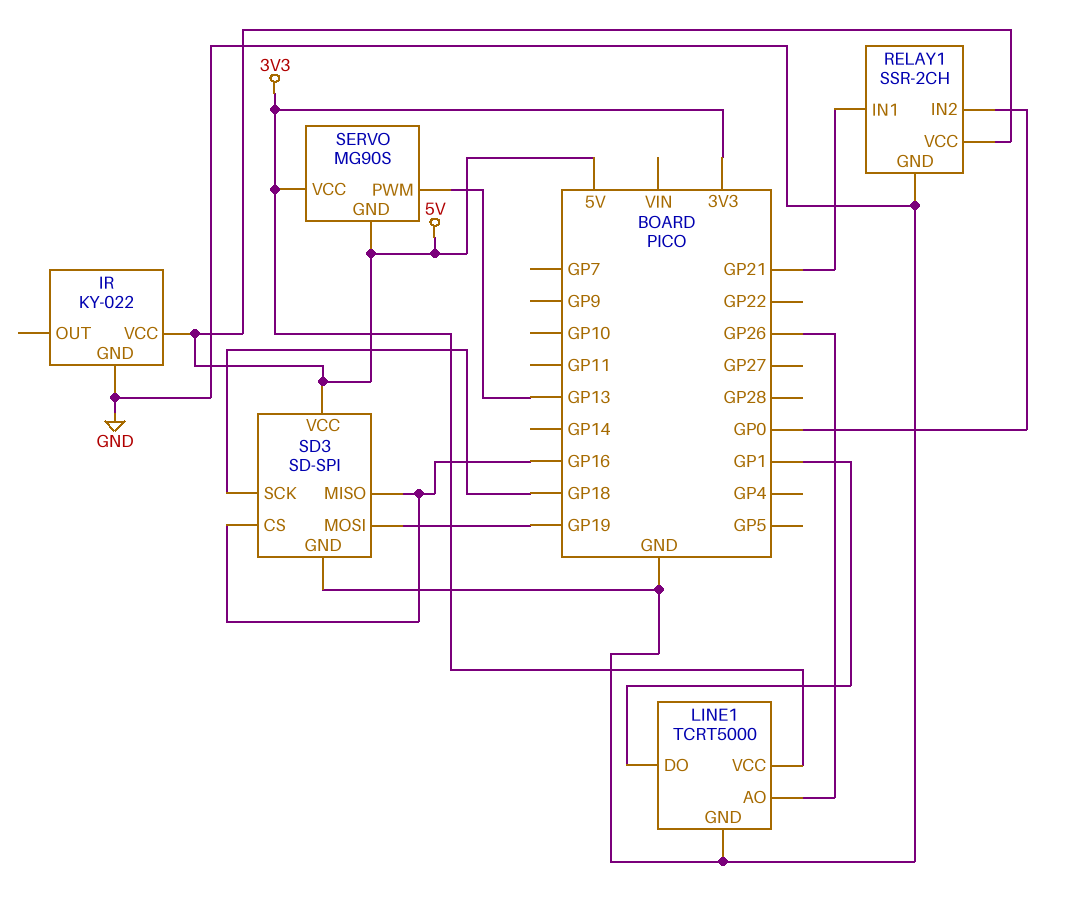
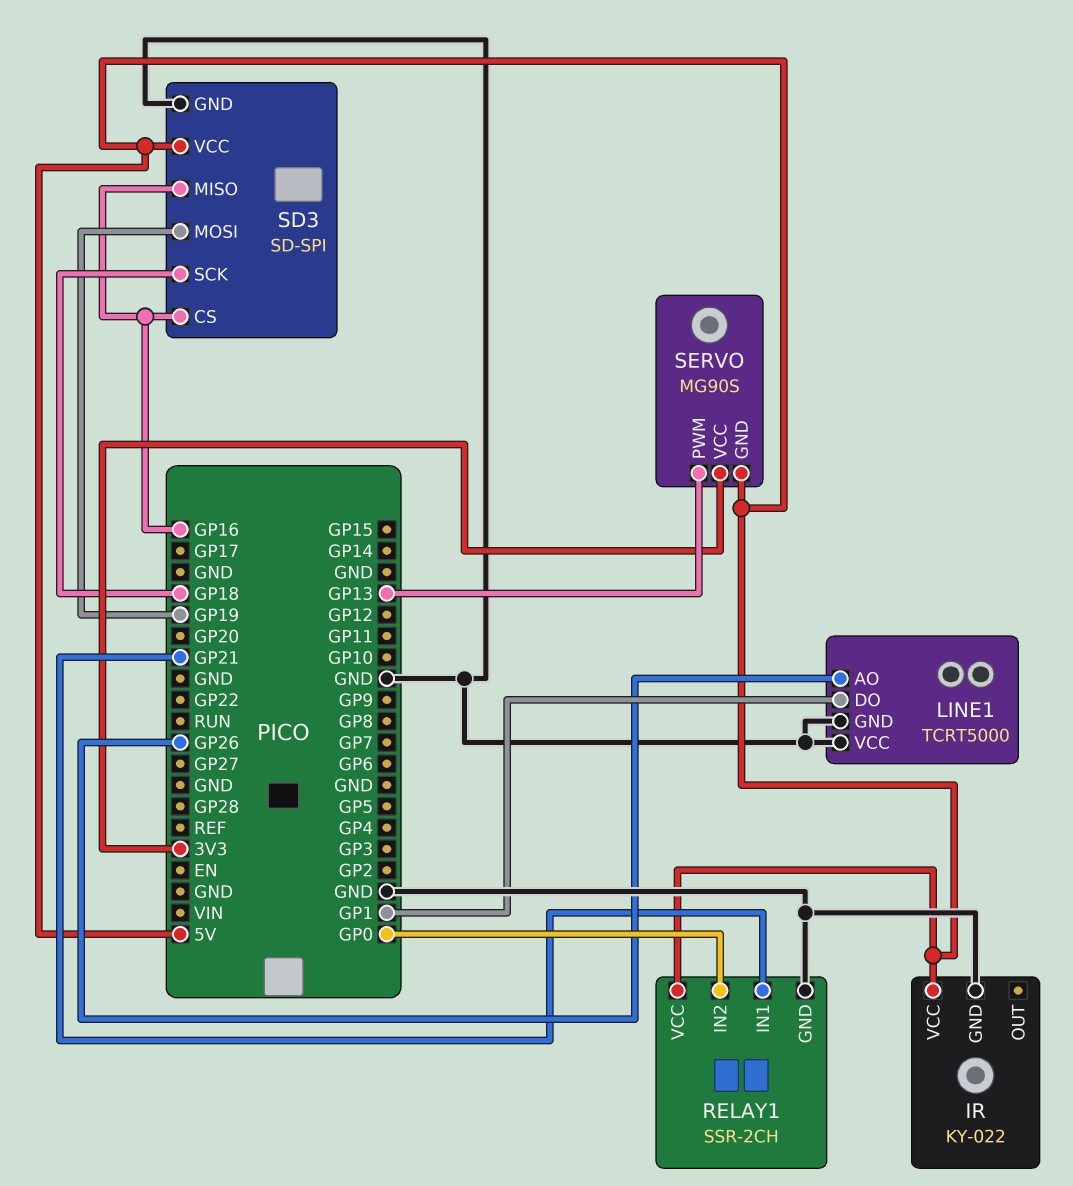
LINE1 pin VCC: 3V3 -> GND

